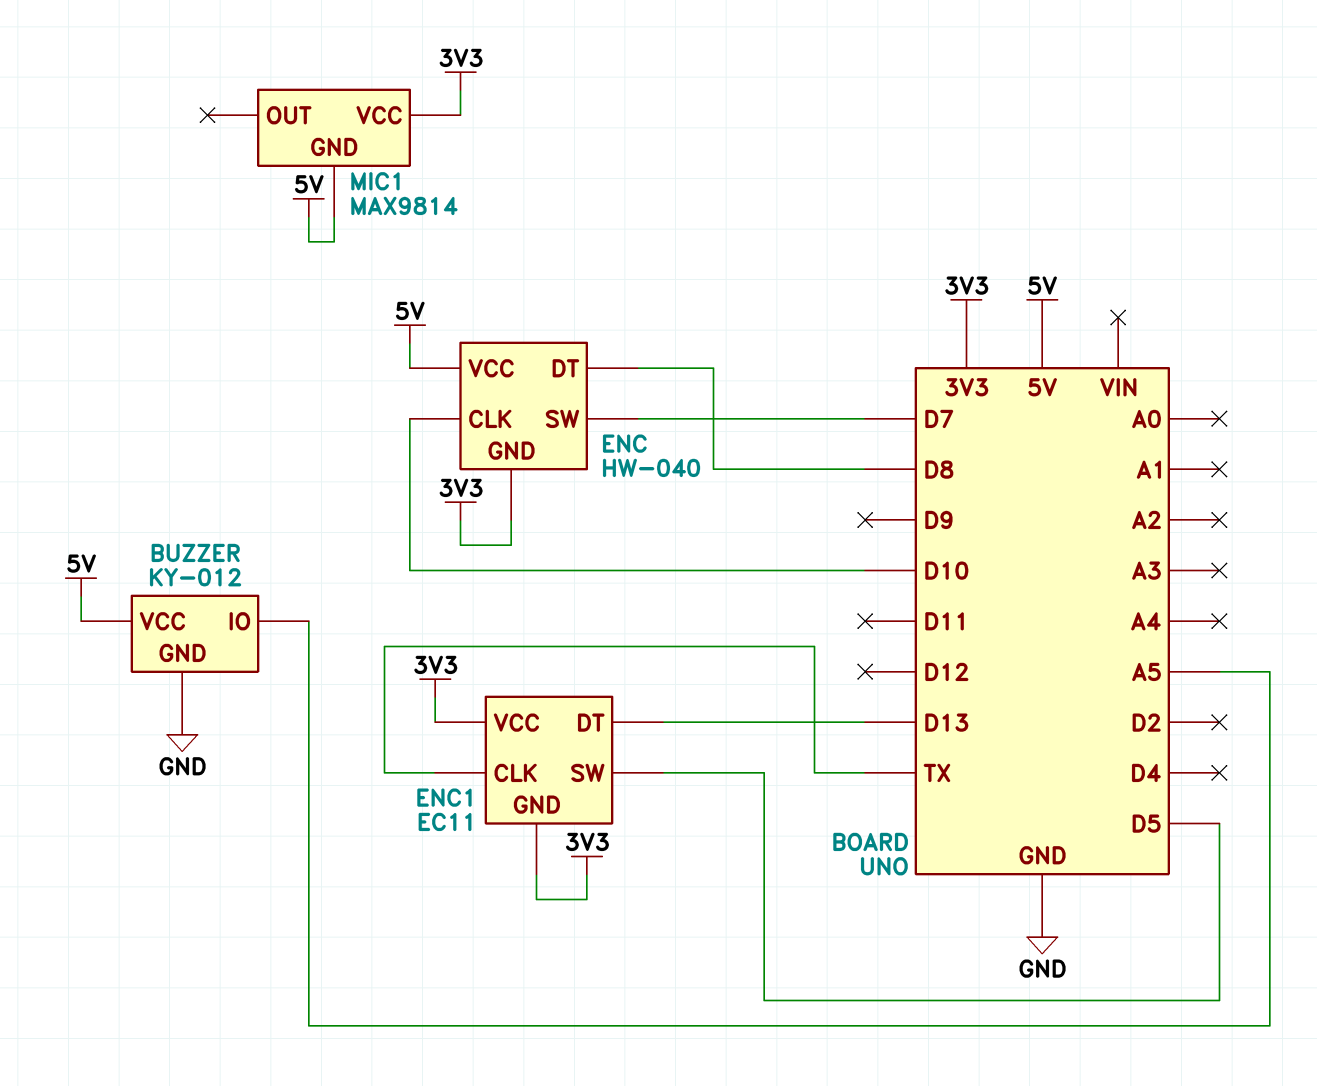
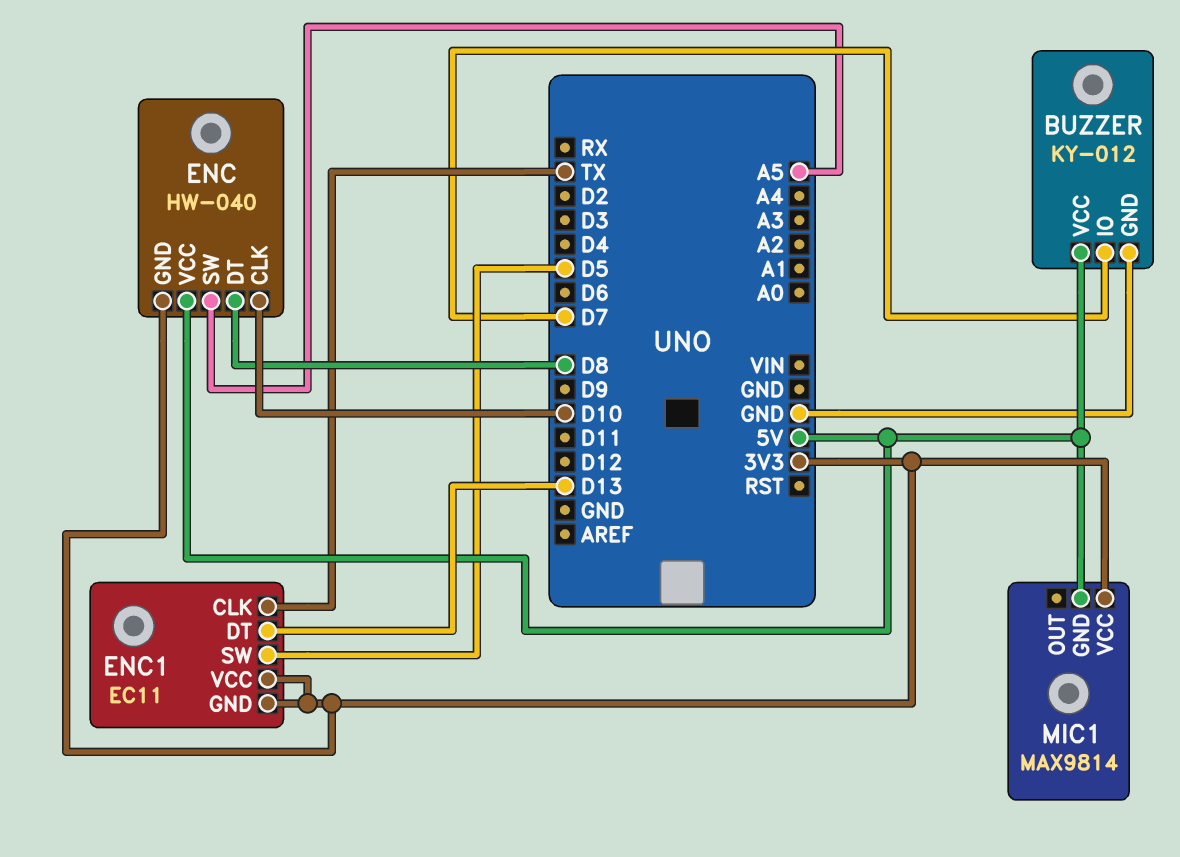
BUZZER pin IO: A5 -> D7
ENC pin SW: D7 -> A5

